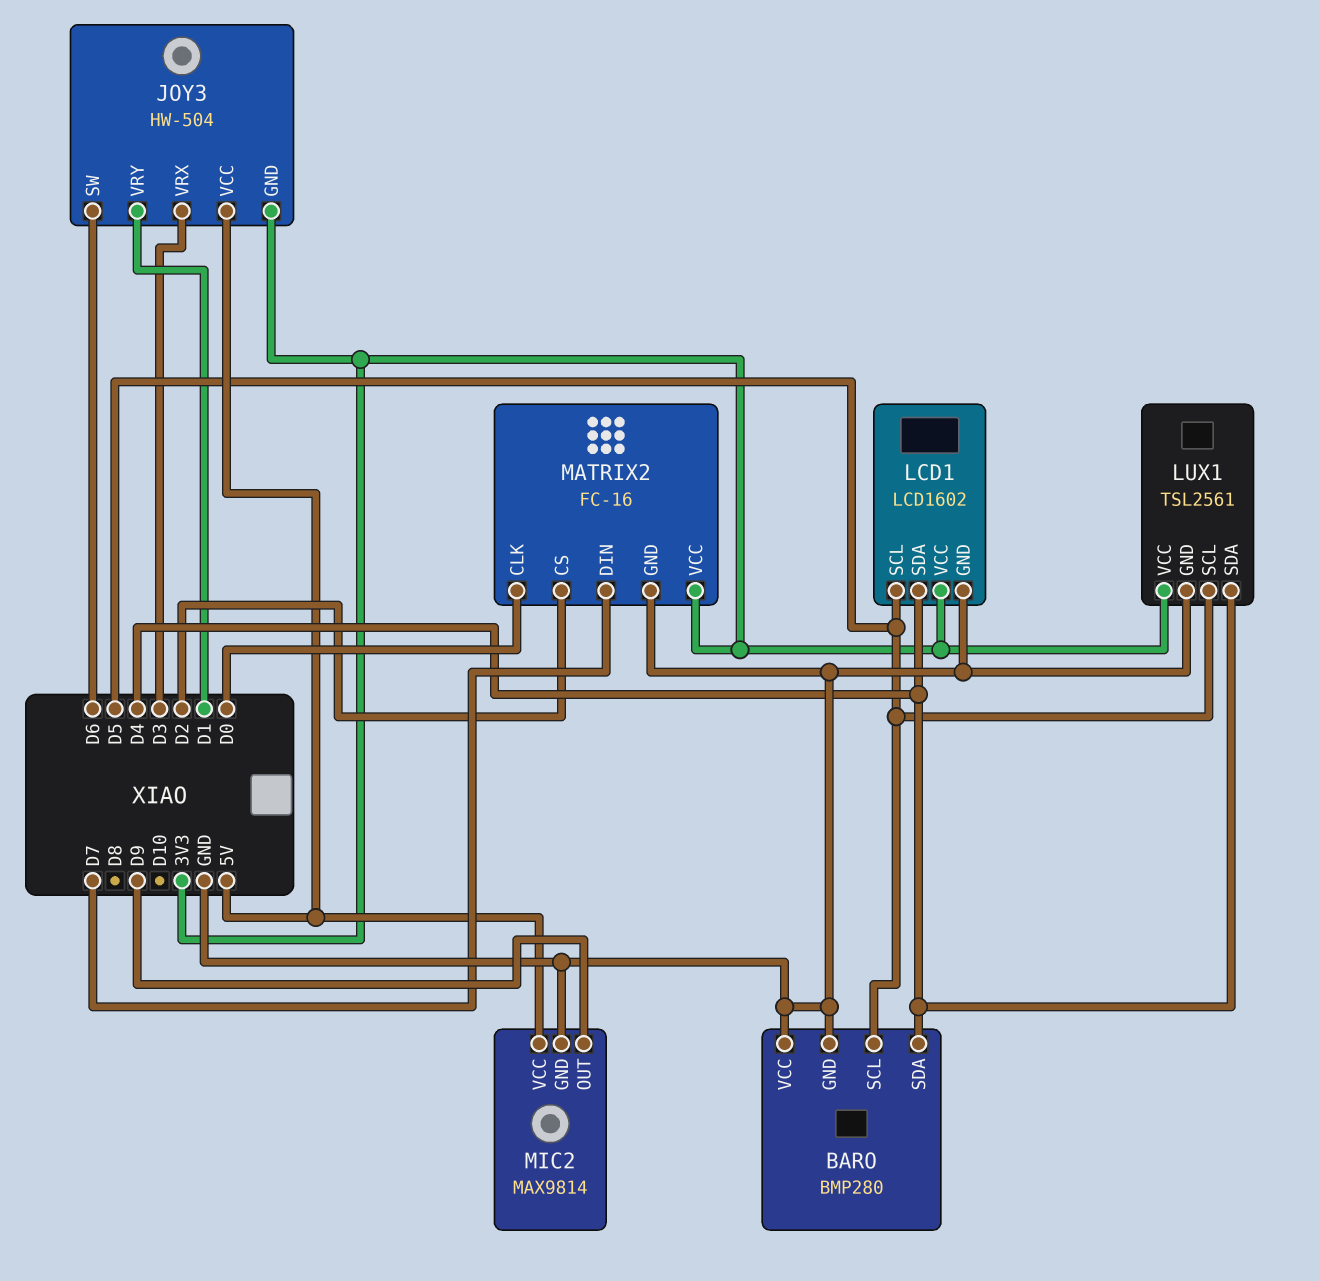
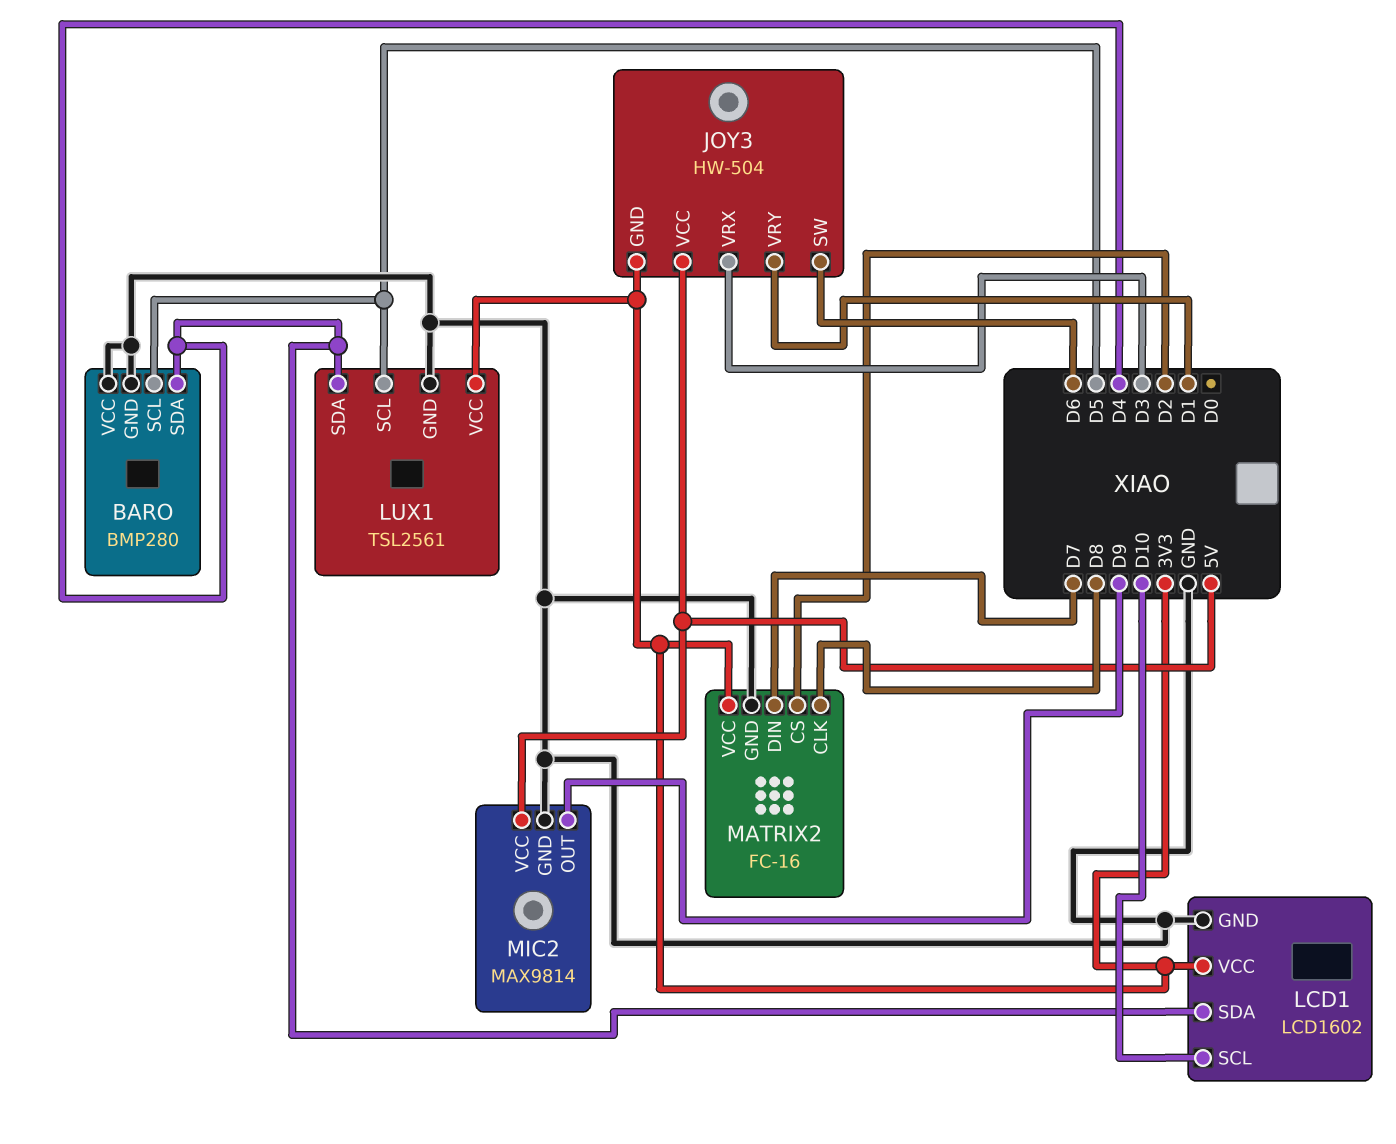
LCD1 pin SCL: D5 -> D10
MATRIX2 pin CLK: D0 -> D8

